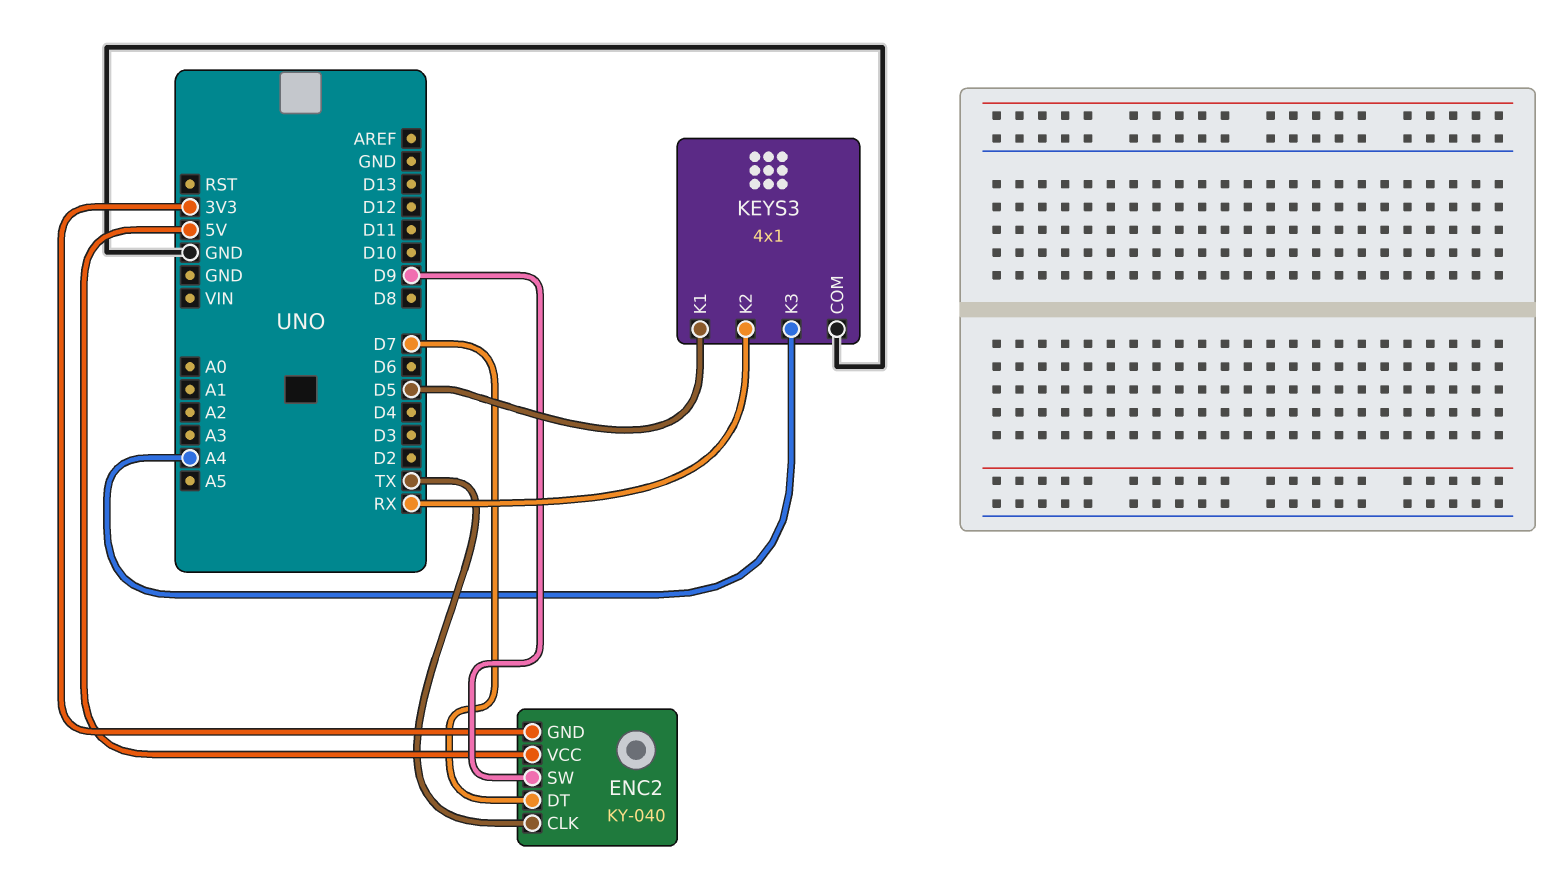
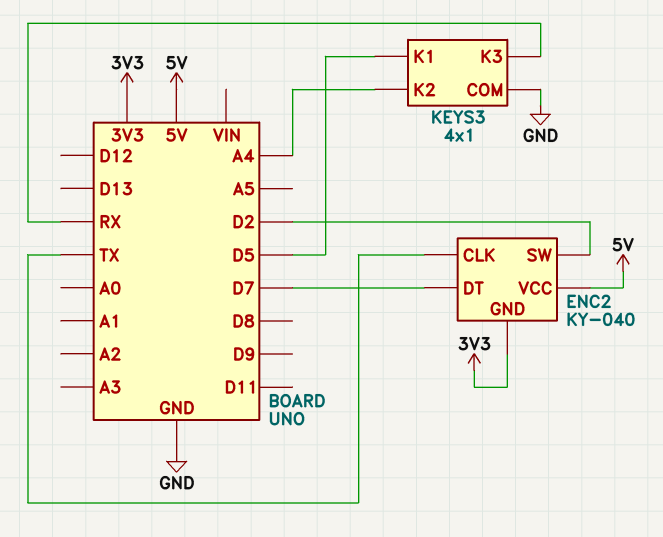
ENC2 pin SW: D9 -> D2
KEYS3 pin K2: RX -> A4
KEYS3 pin K3: A4 -> RX

